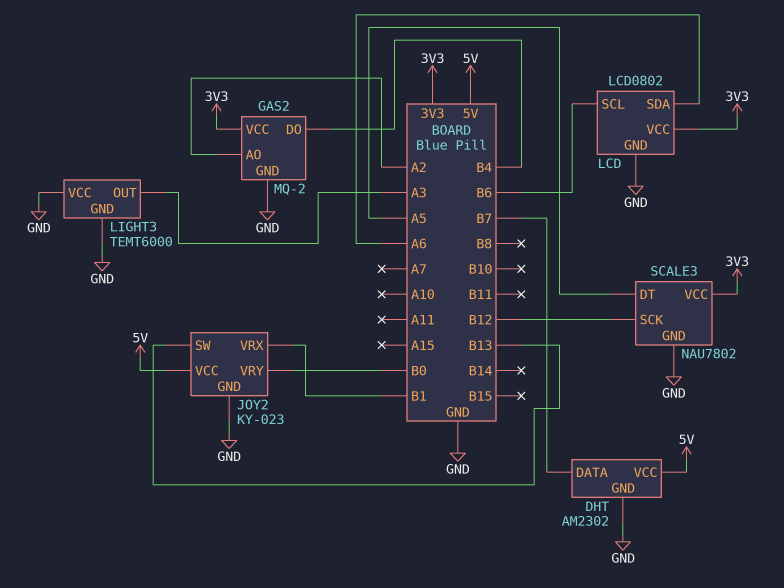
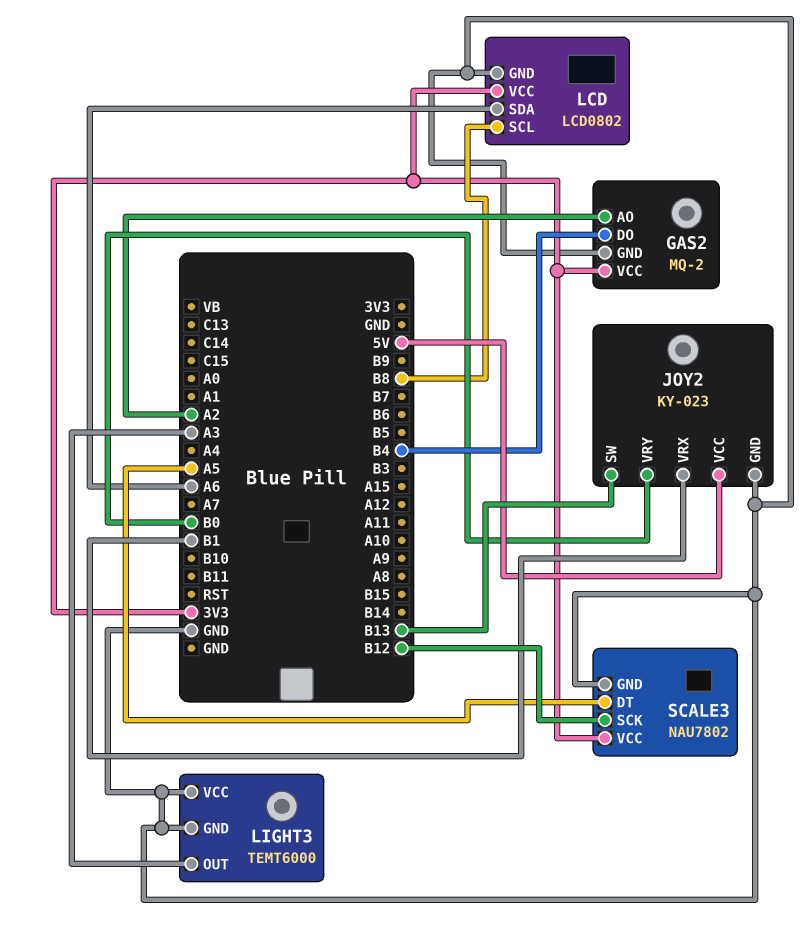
DHT: AM2302 -> none
DHT pin DATA: B7 -> none
DHT pin GND: GND -> none
DHT pin VCC: 5V -> none
LCD pin SCL: B6 -> B8

